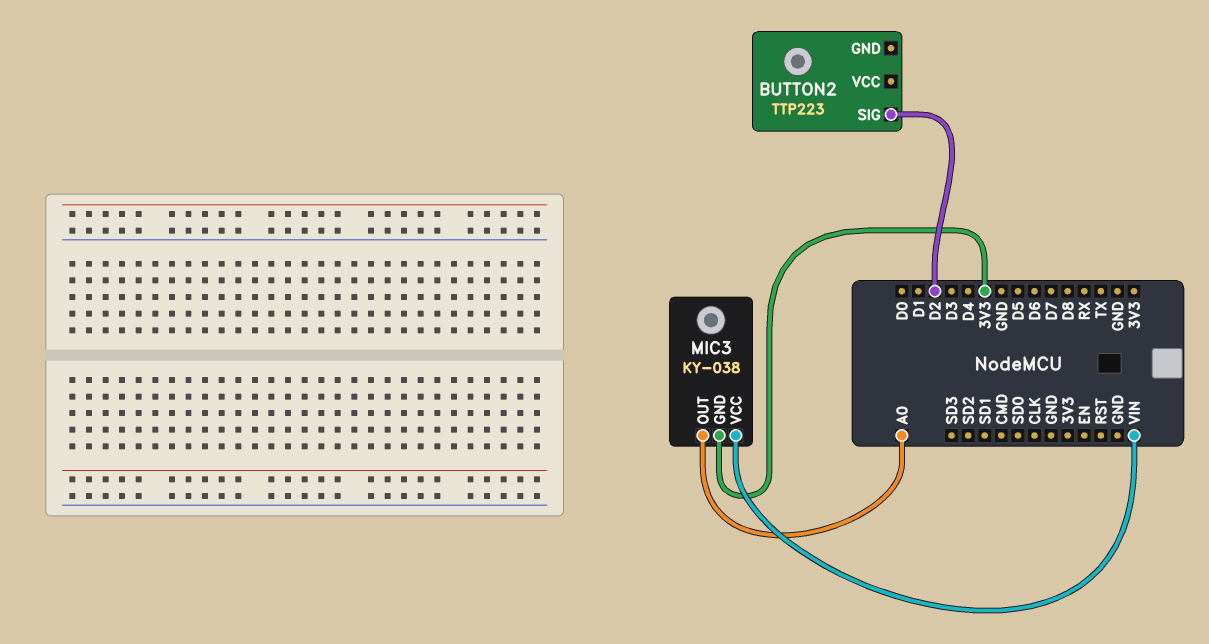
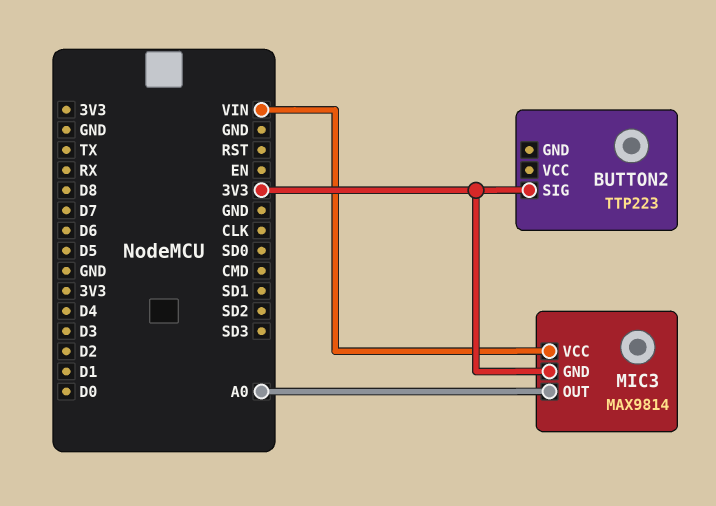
BUTTON2 pin SIG: D2 -> 3V3
MIC3: KY-038 -> MAX9814

